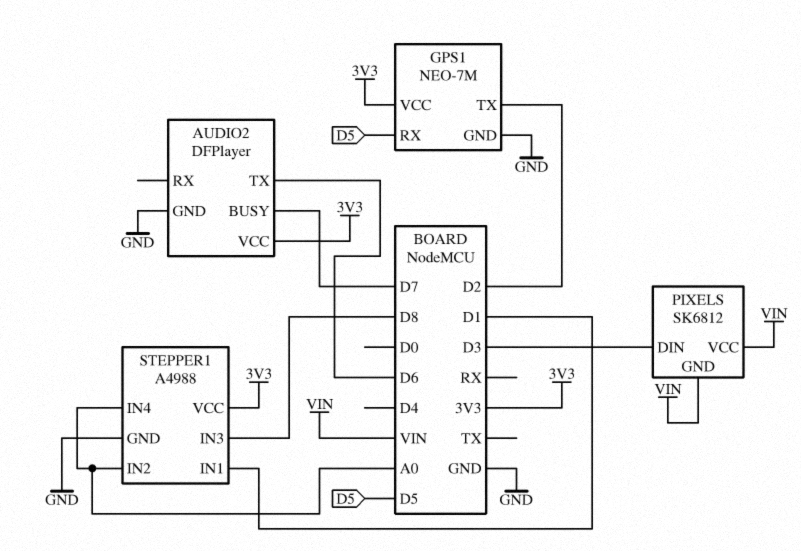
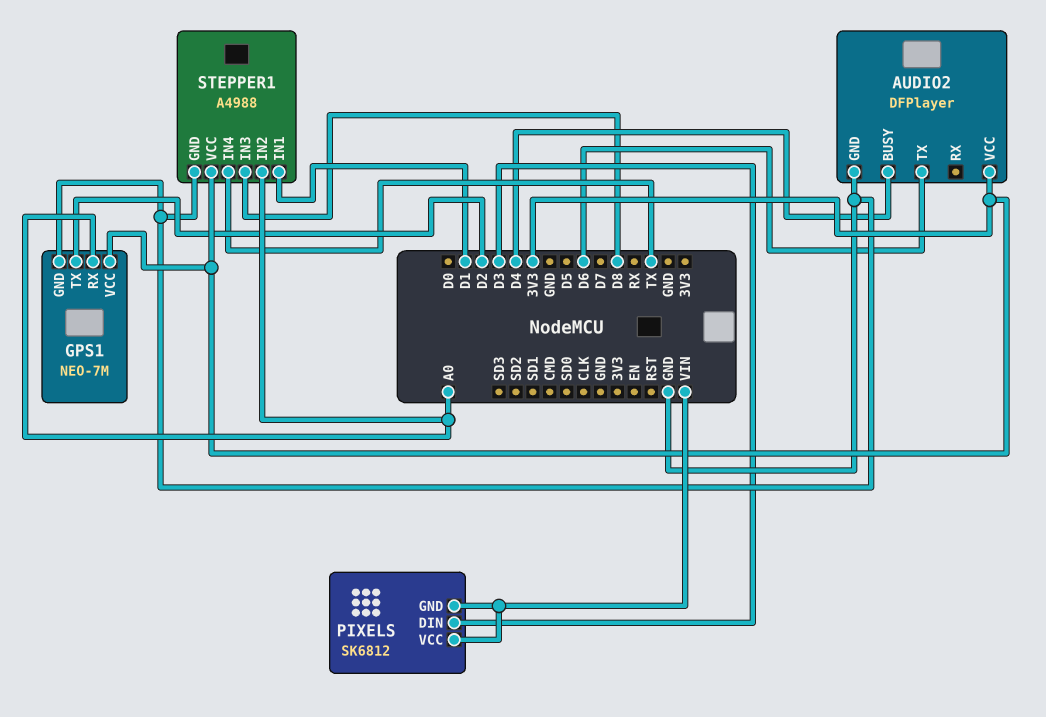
AUDIO2 pin BUSY: D7 -> D4
GPS1 pin RX: D5 -> A0
STEPPER1 pin IN4: A0 -> TX

